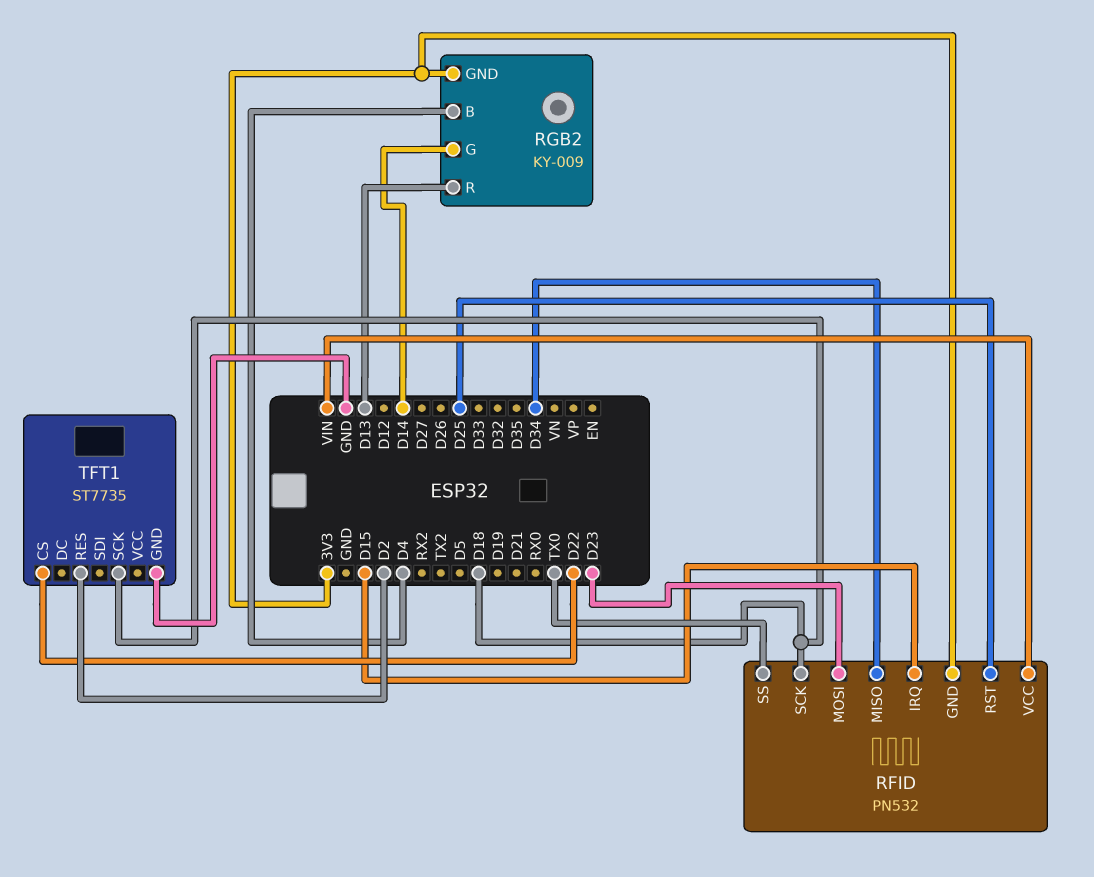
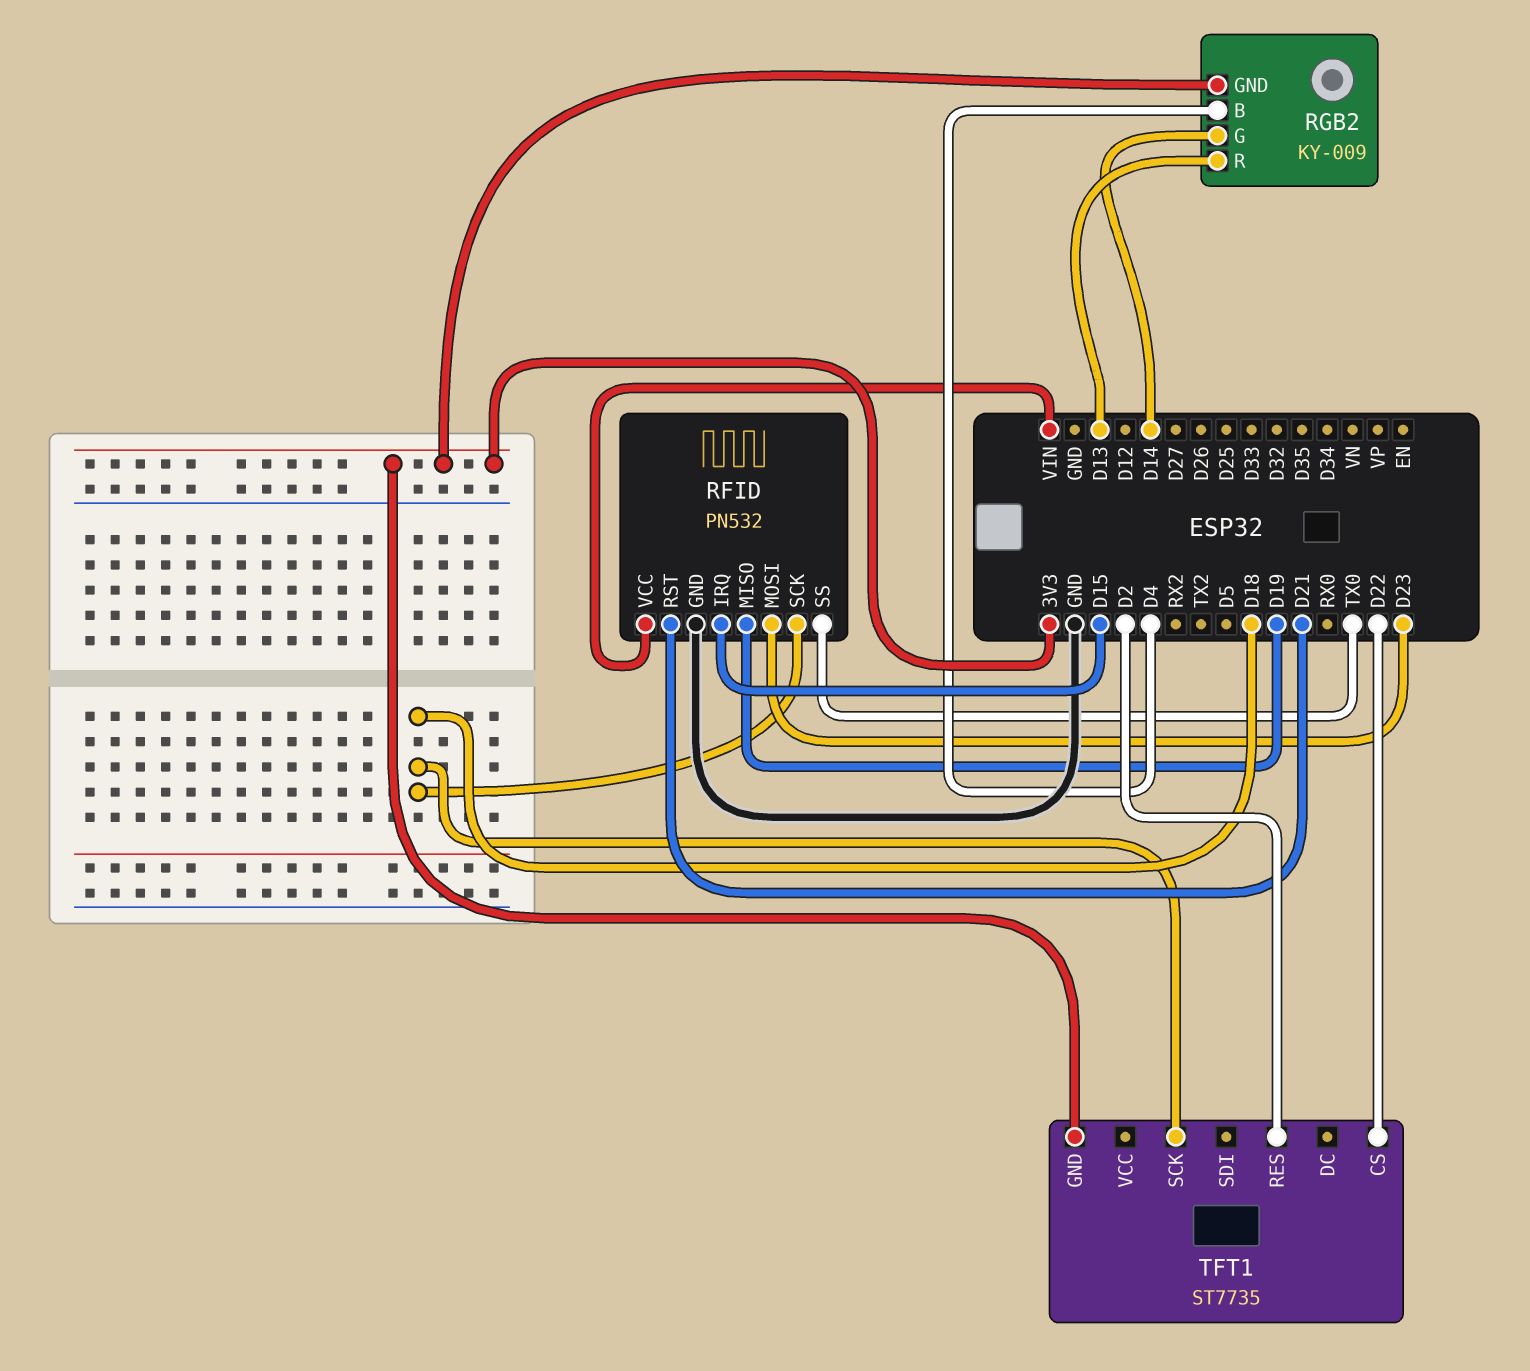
RFID pin GND: 3V3 -> GND
RFID pin MISO: D34 -> D19
RFID pin RST: D25 -> D21
TFT1 pin GND: GND -> 3V3

